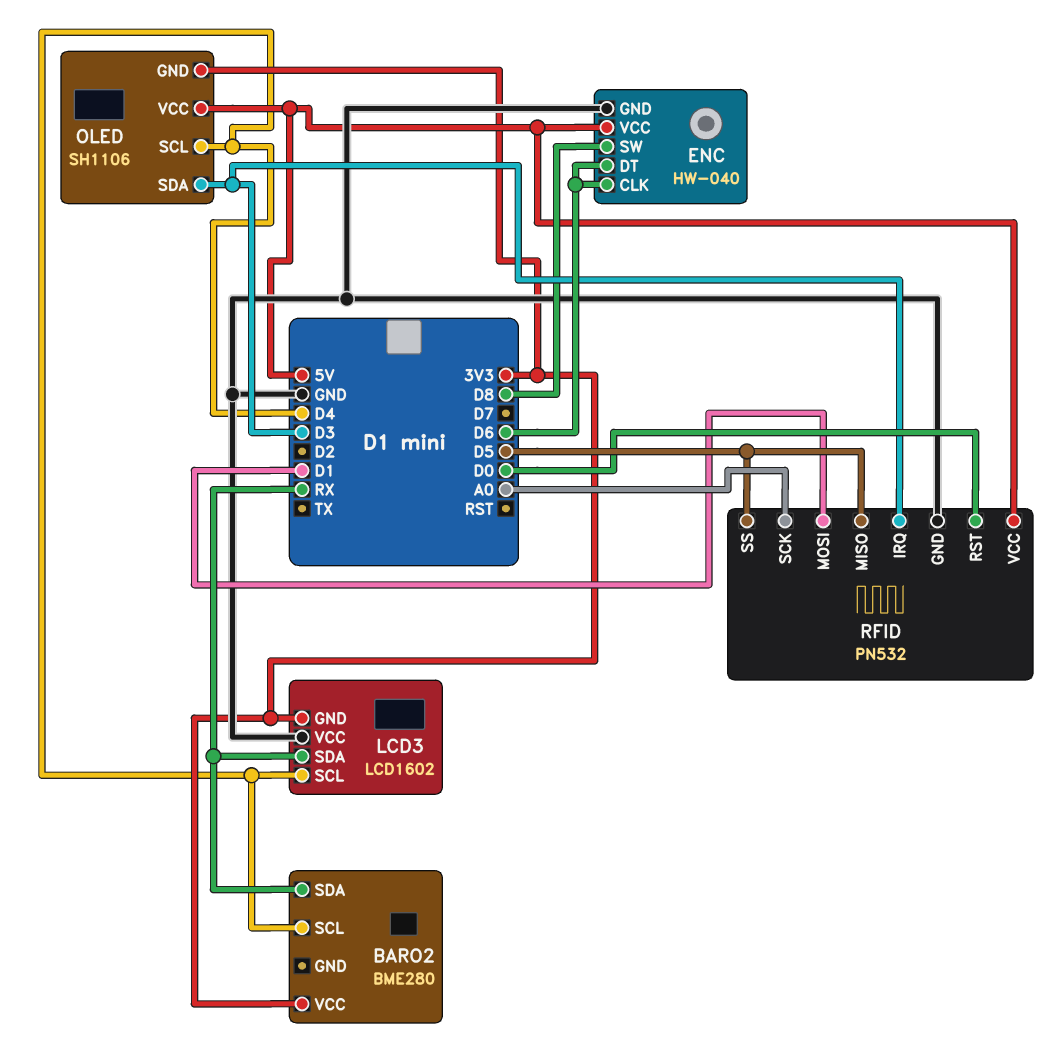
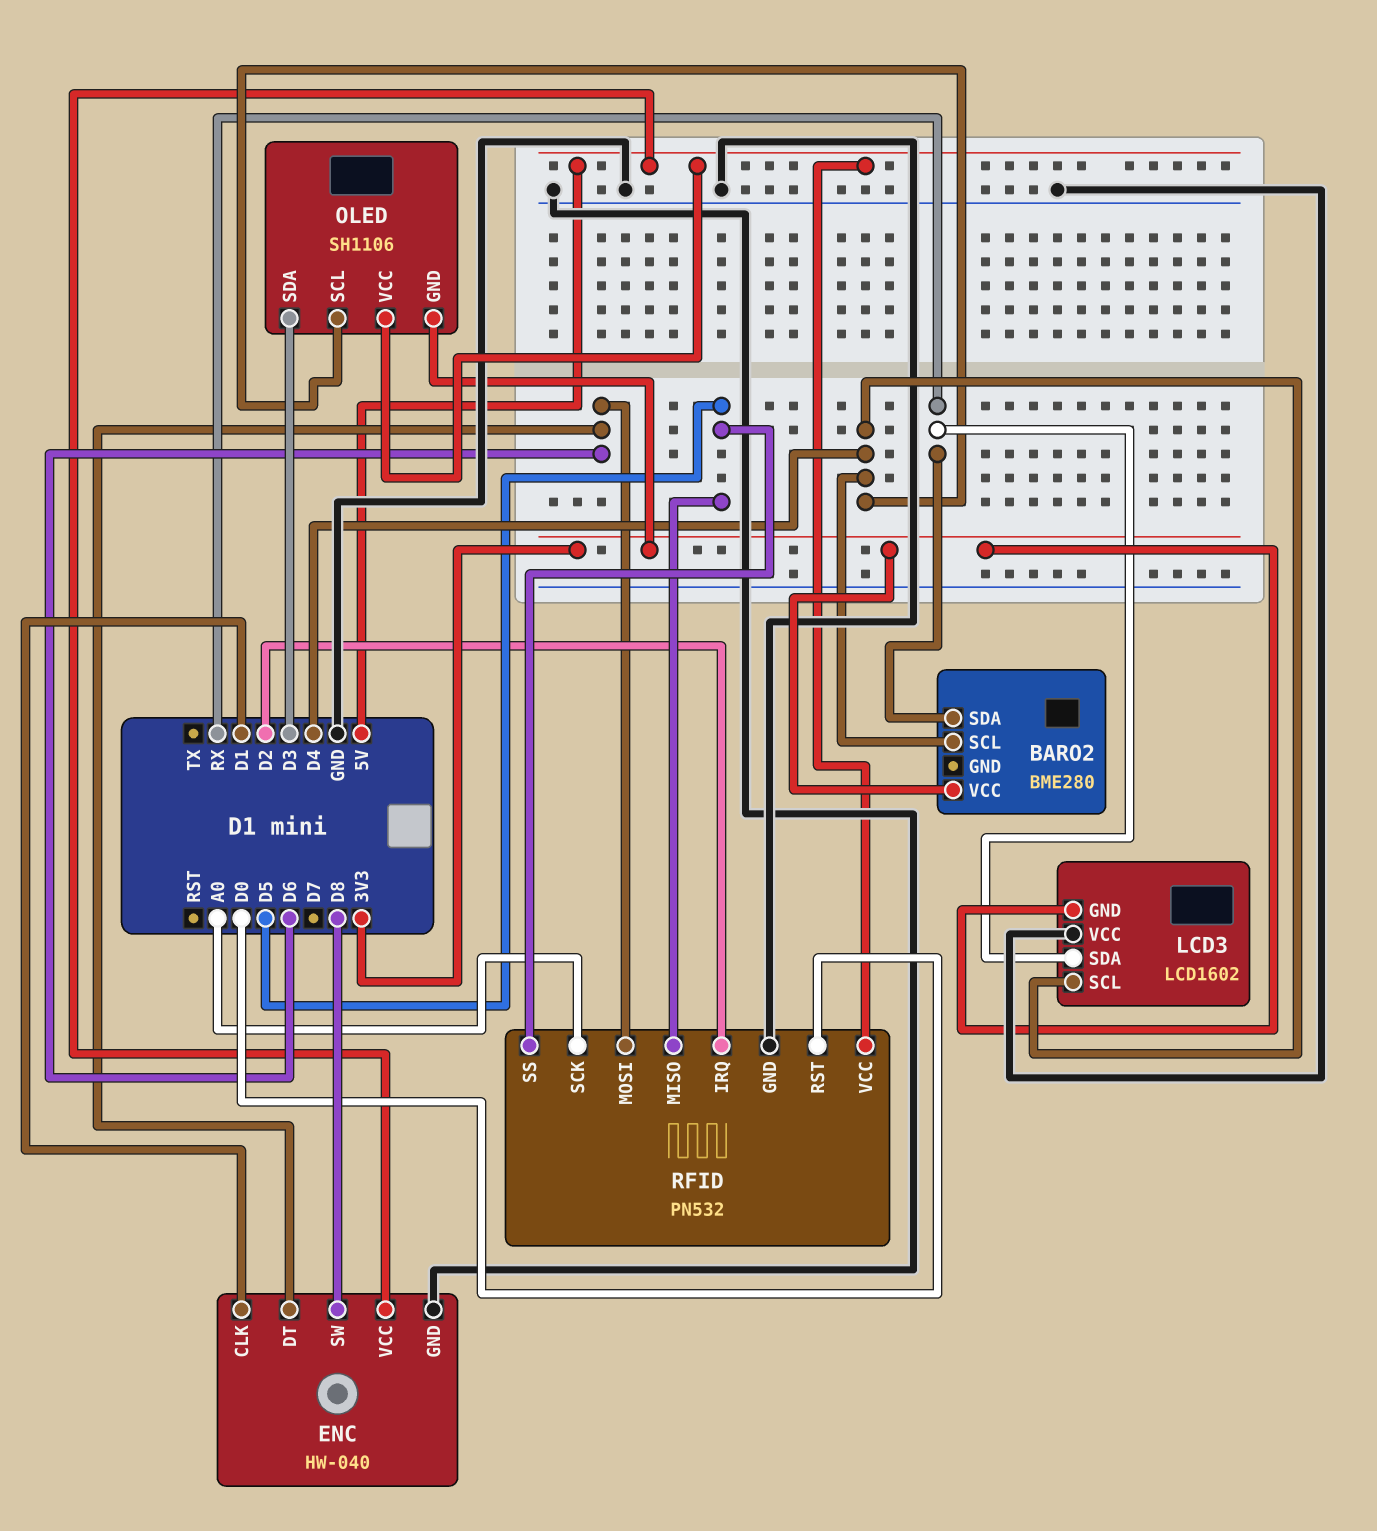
ENC pin CLK: D6 -> D1
RFID pin IRQ: D3 -> D2
RFID pin MOSI: D1 -> D6

